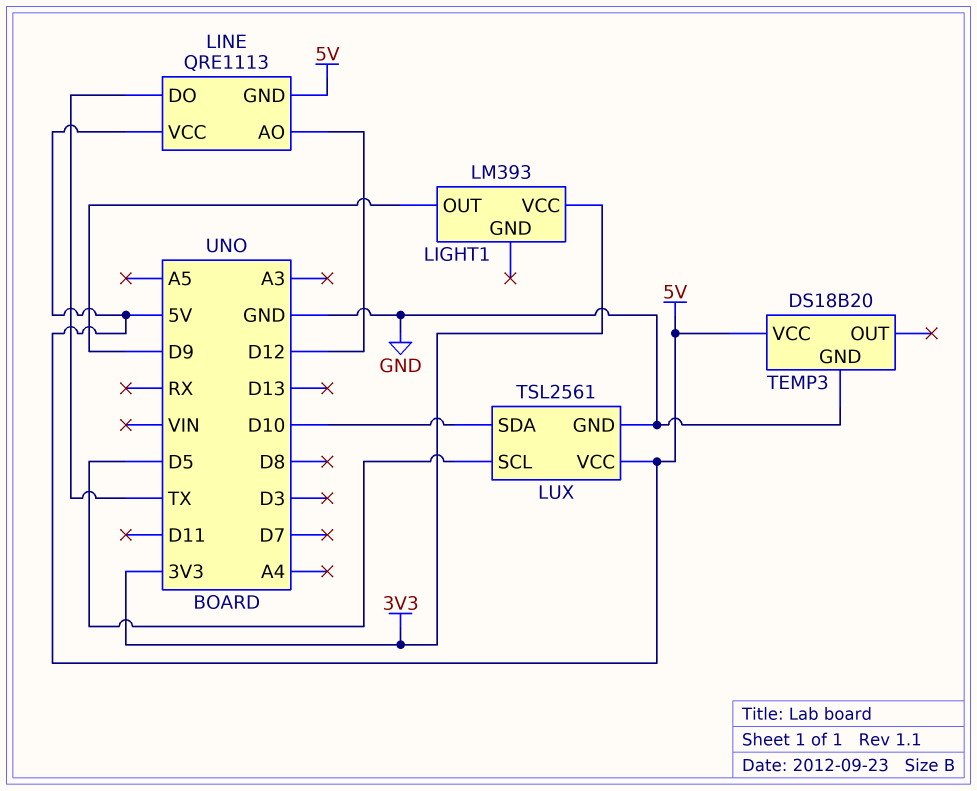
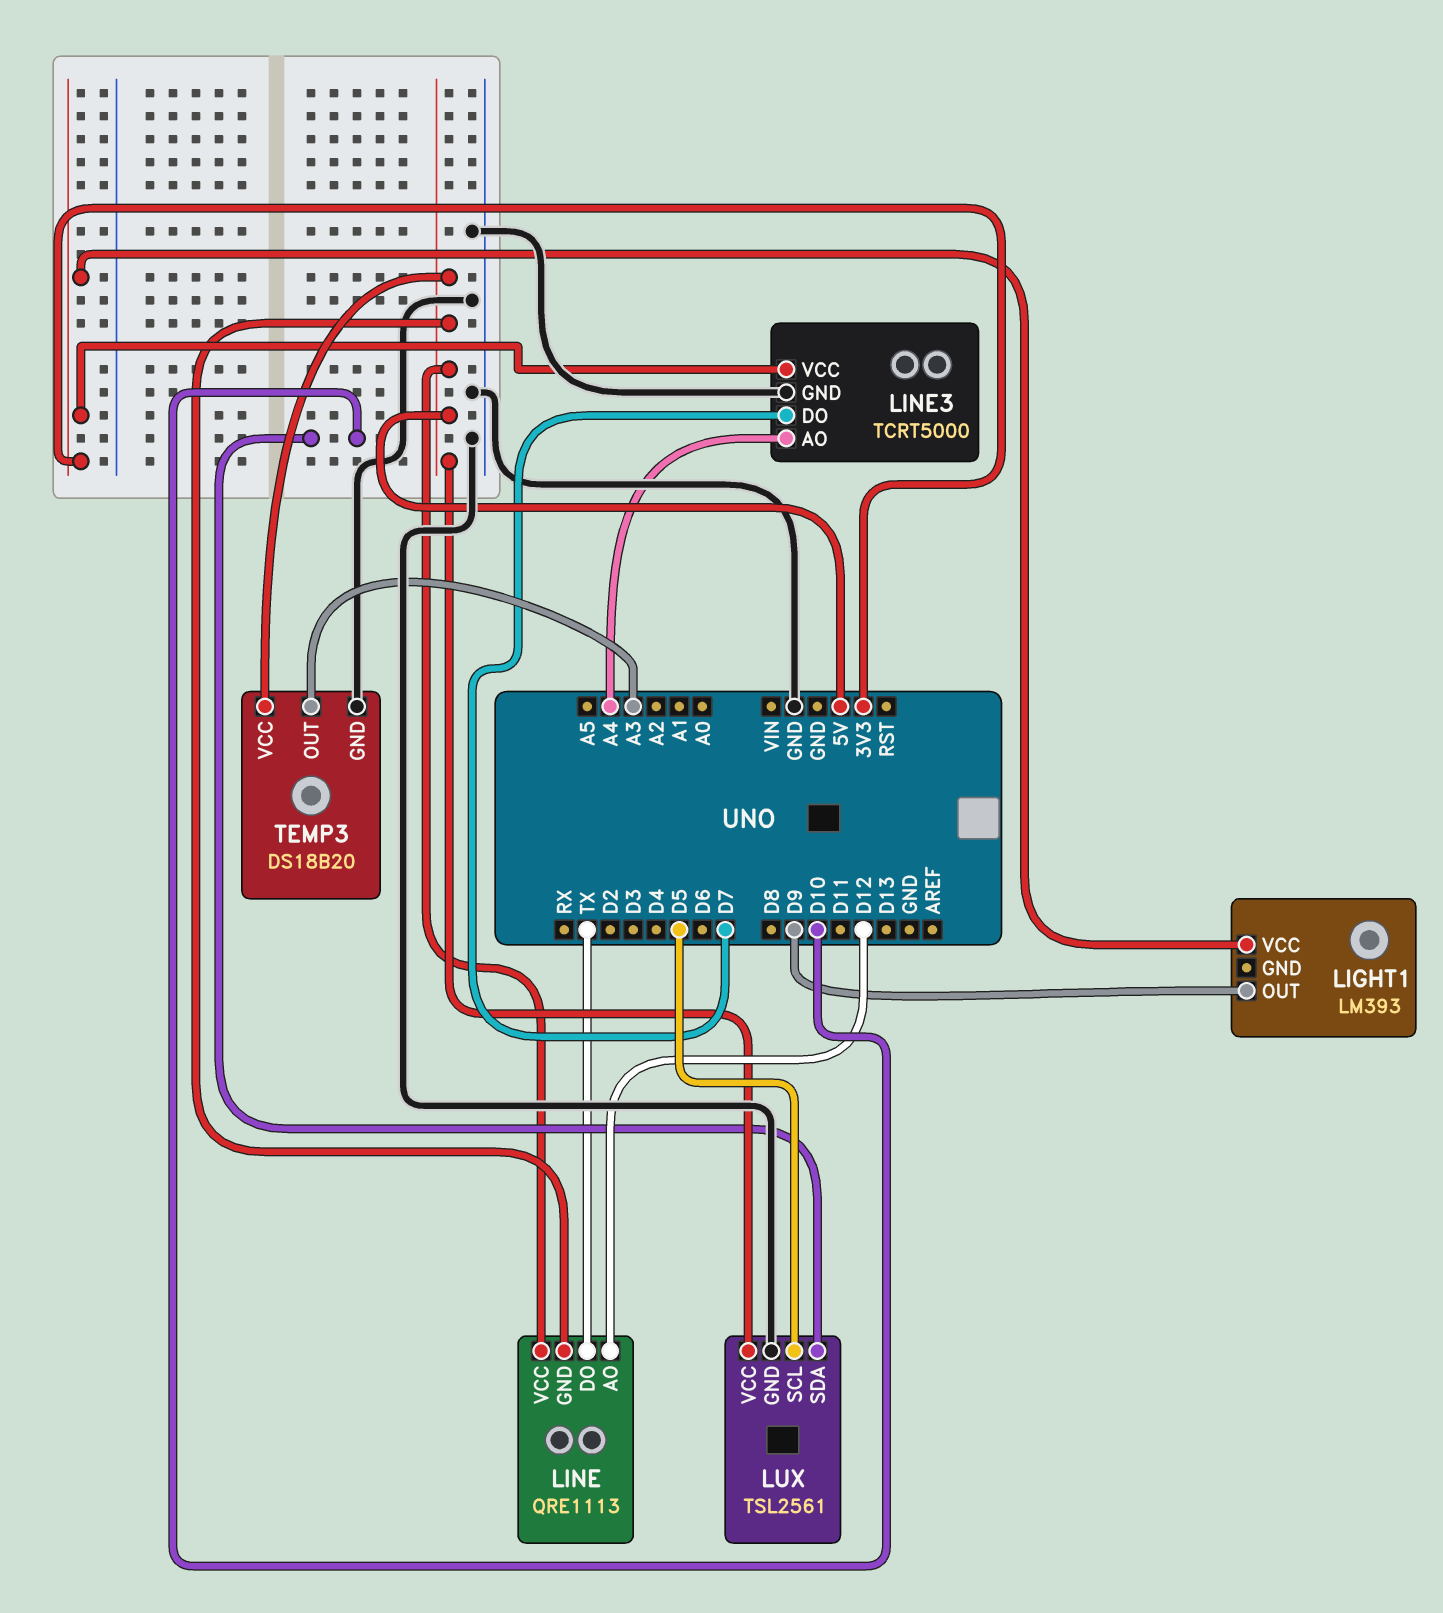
LINE3: none -> TCRT5000
LINE3 pin AO: none -> A4
LINE3 pin DO: none -> D7
LINE3 pin GND: none -> GND
LINE3 pin VCC: none -> 3V3
TEMP3 pin OUT: none -> A3

